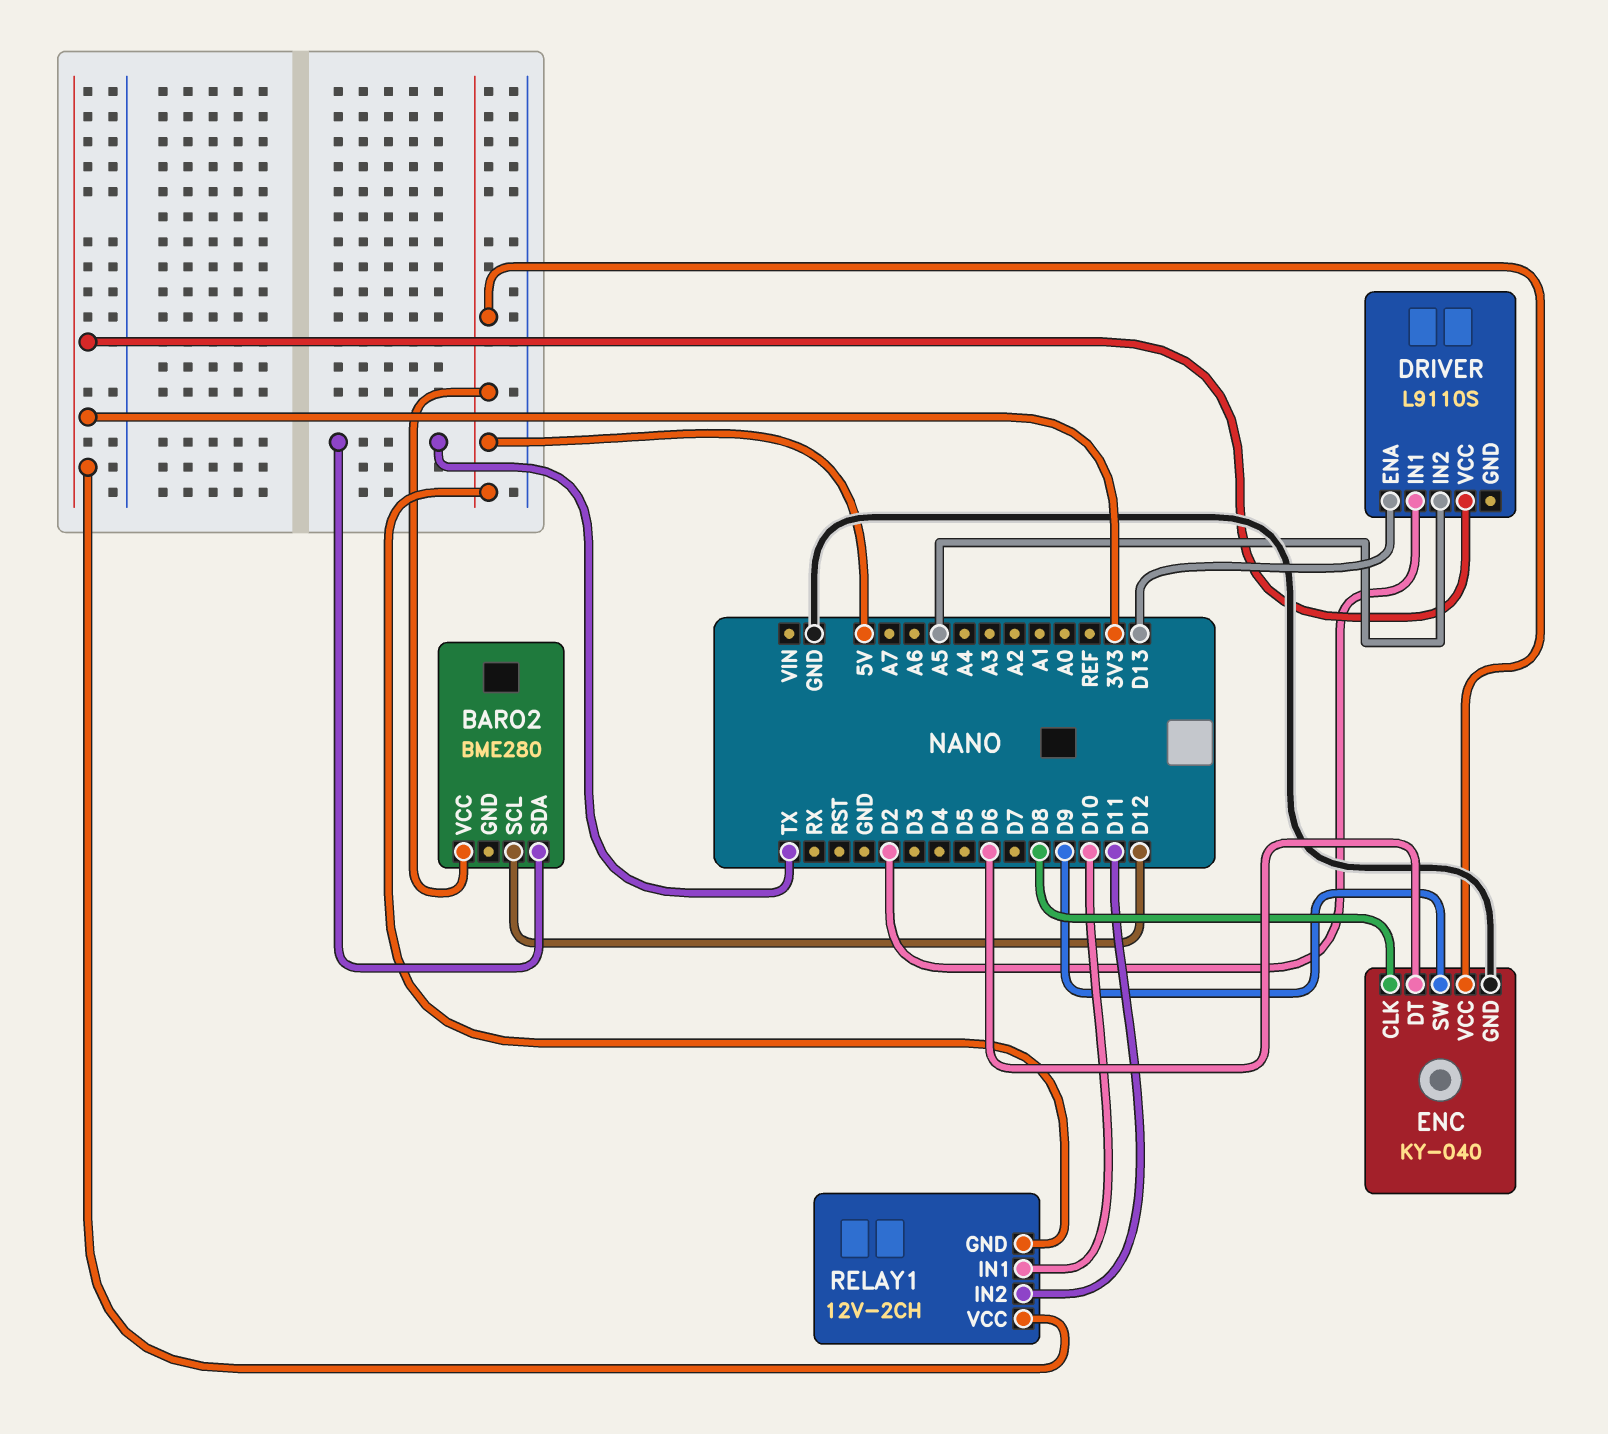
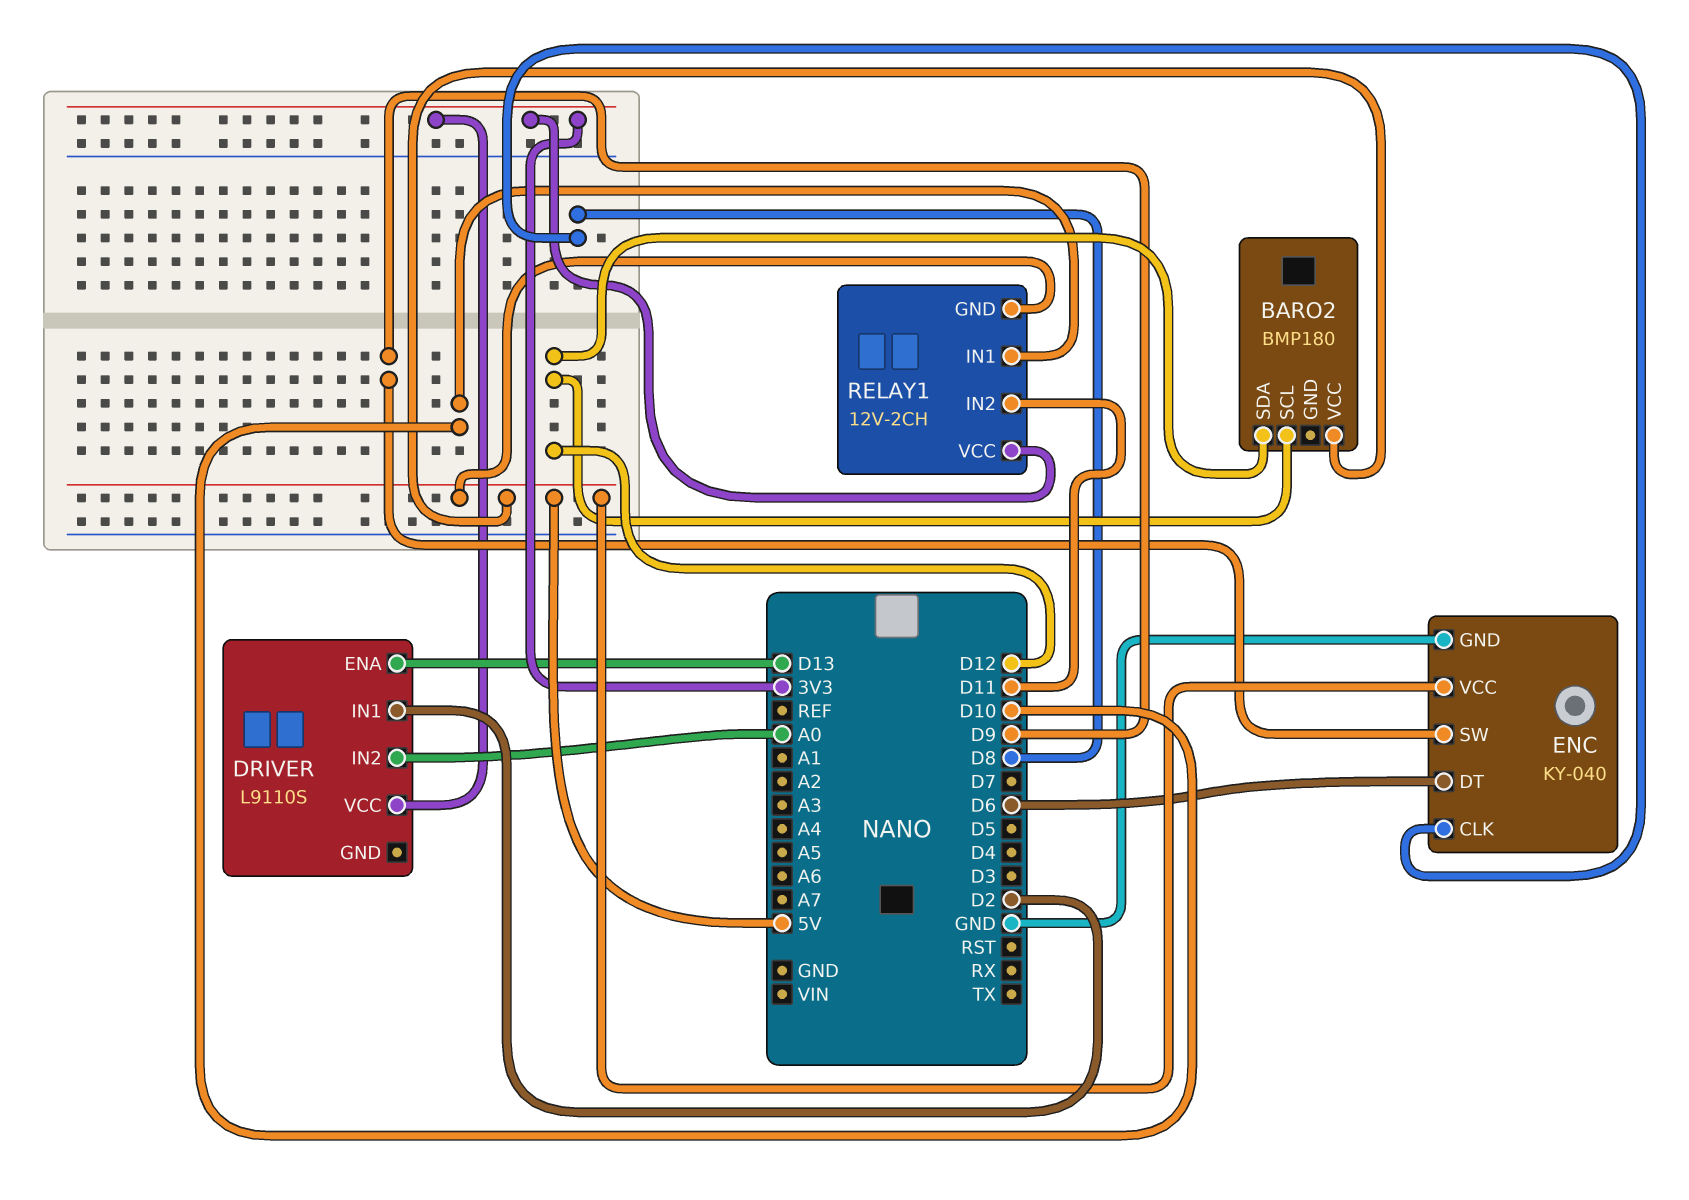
BARO2: BME280 -> BMP180
BARO2 pin SDA: TX -> D12
DRIVER pin IN2: A5 -> A0

